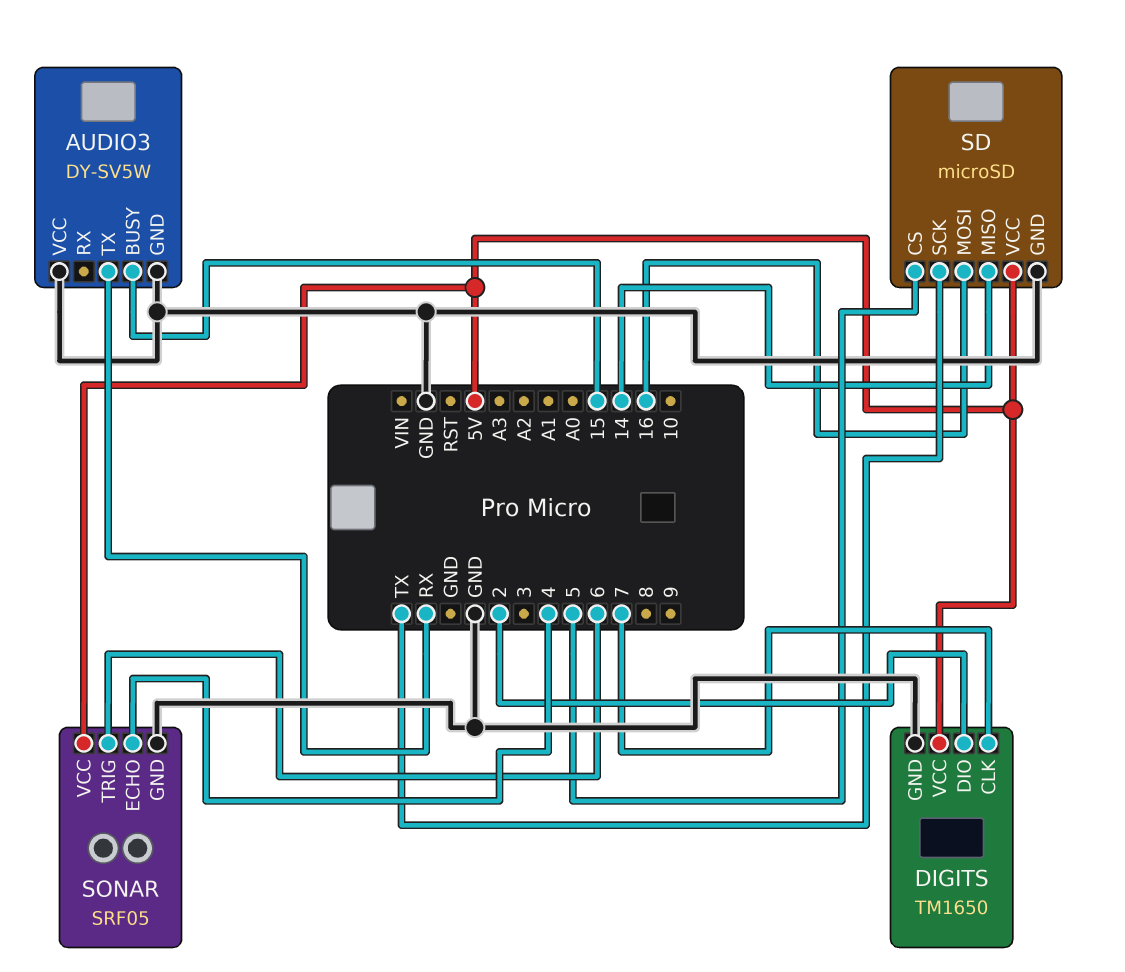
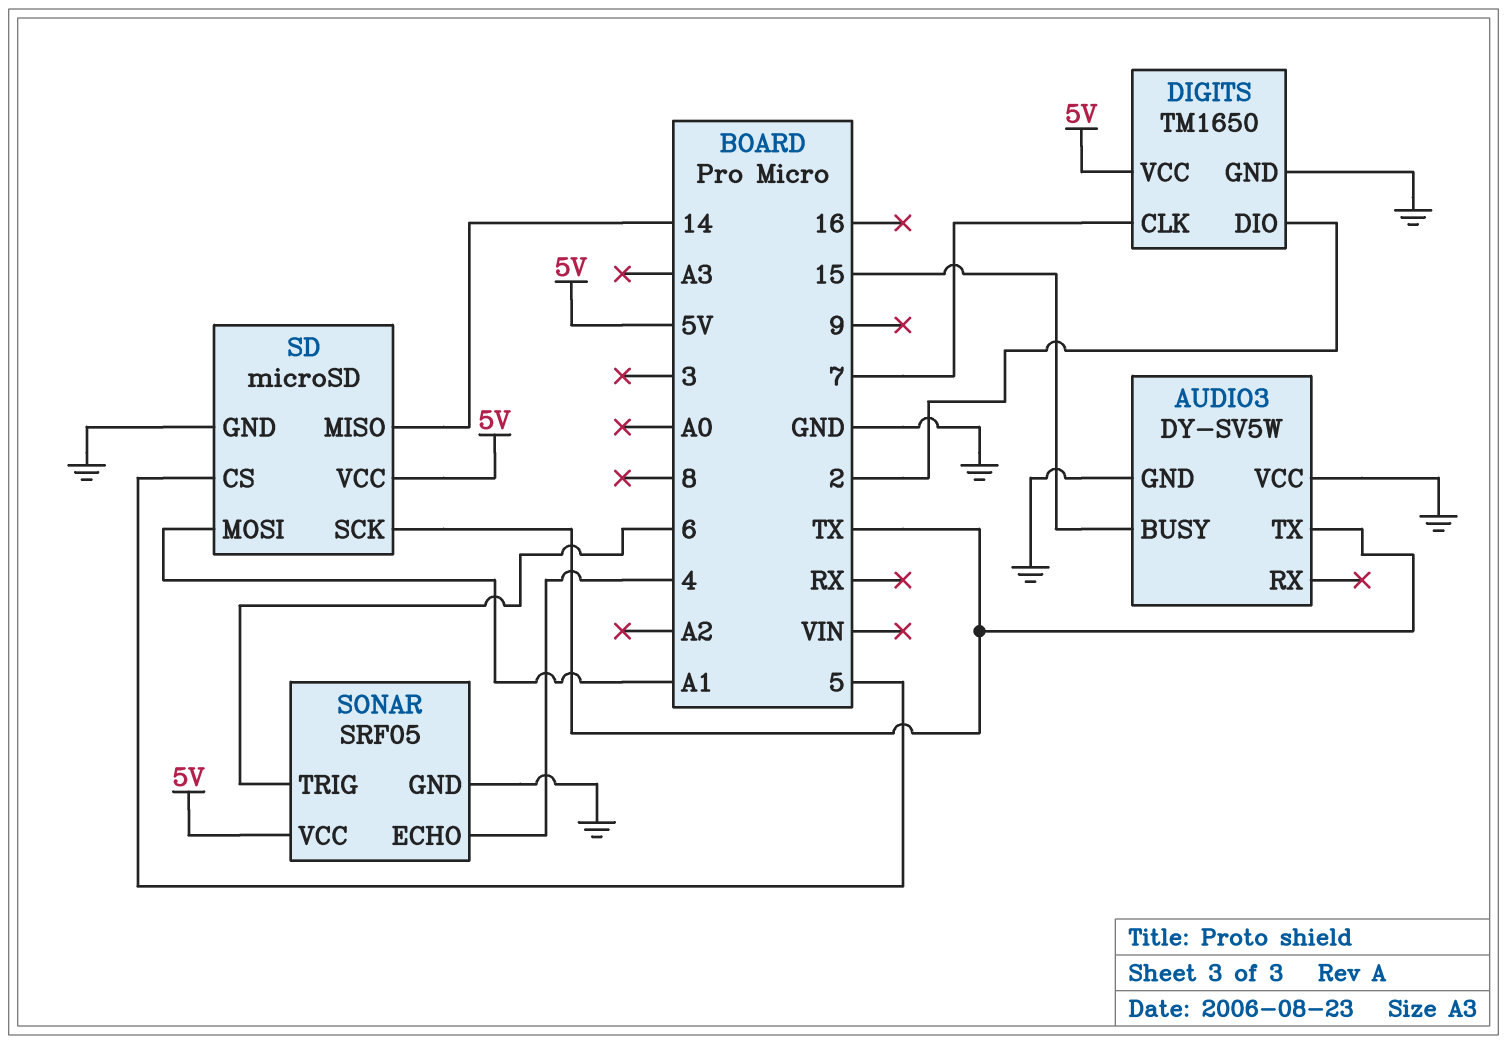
AUDIO3 pin TX: RX -> TX
SD pin MOSI: 16 -> A1

